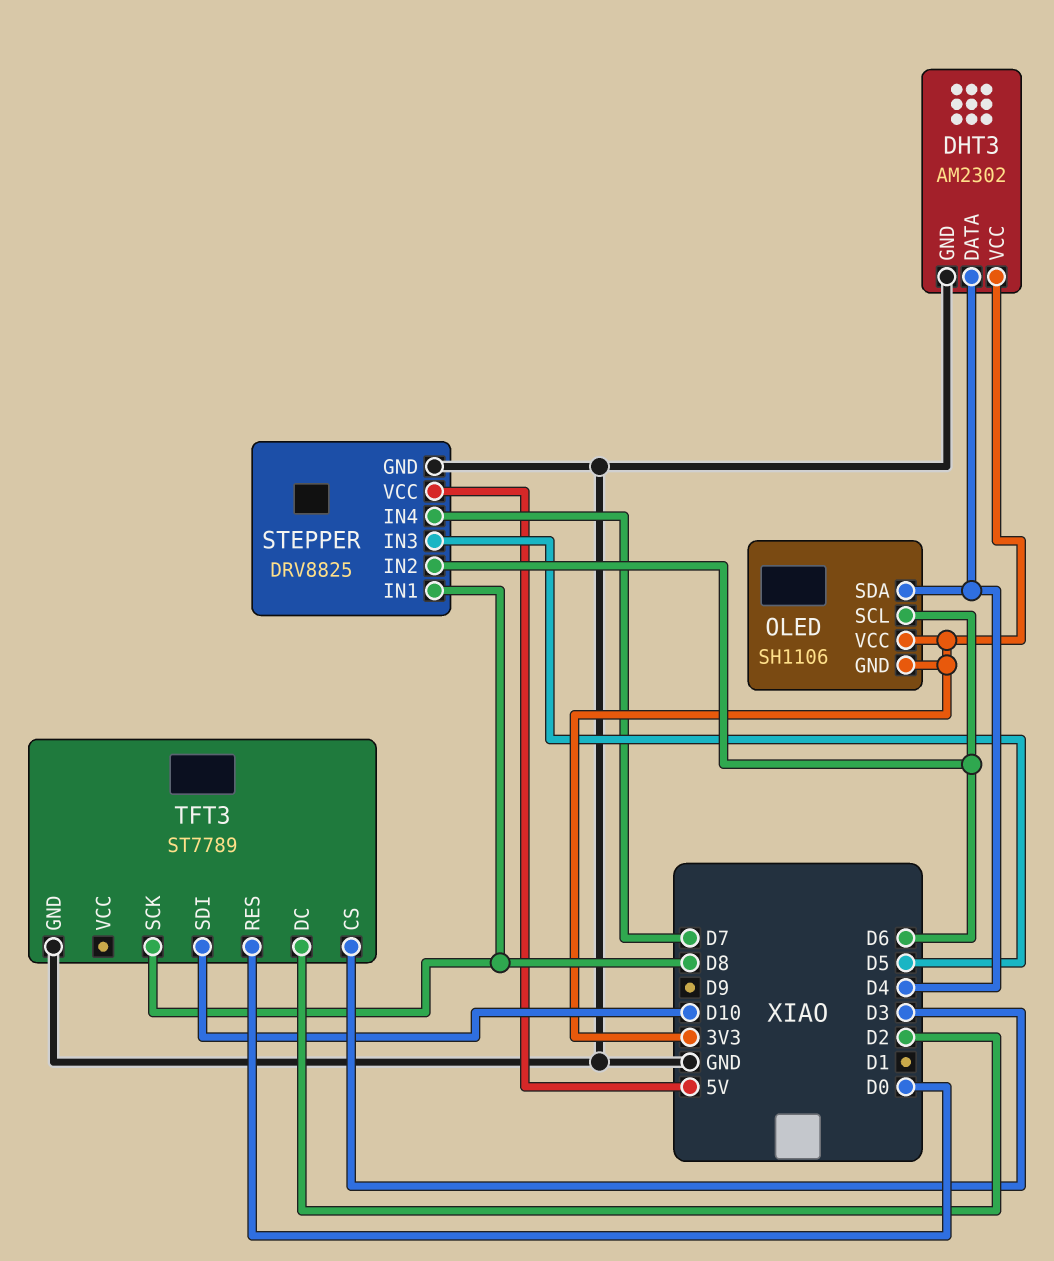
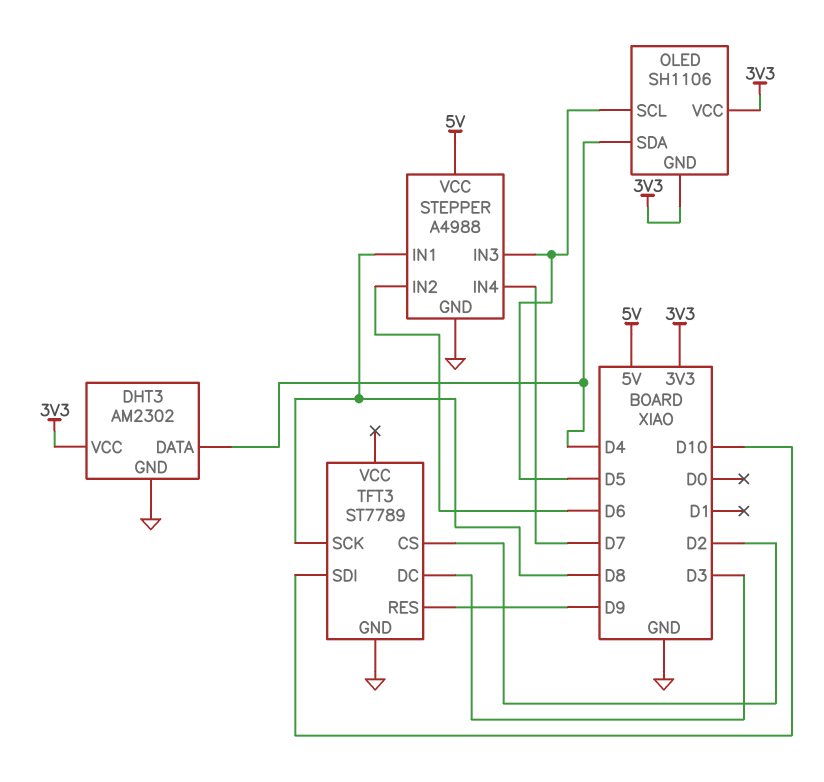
OLED pin SCL: D6 -> D5
STEPPER: DRV8825 -> A4988
TFT3 pin CS: D3 -> D2
TFT3 pin DC: D2 -> D3
TFT3 pin RES: D0 -> D9

